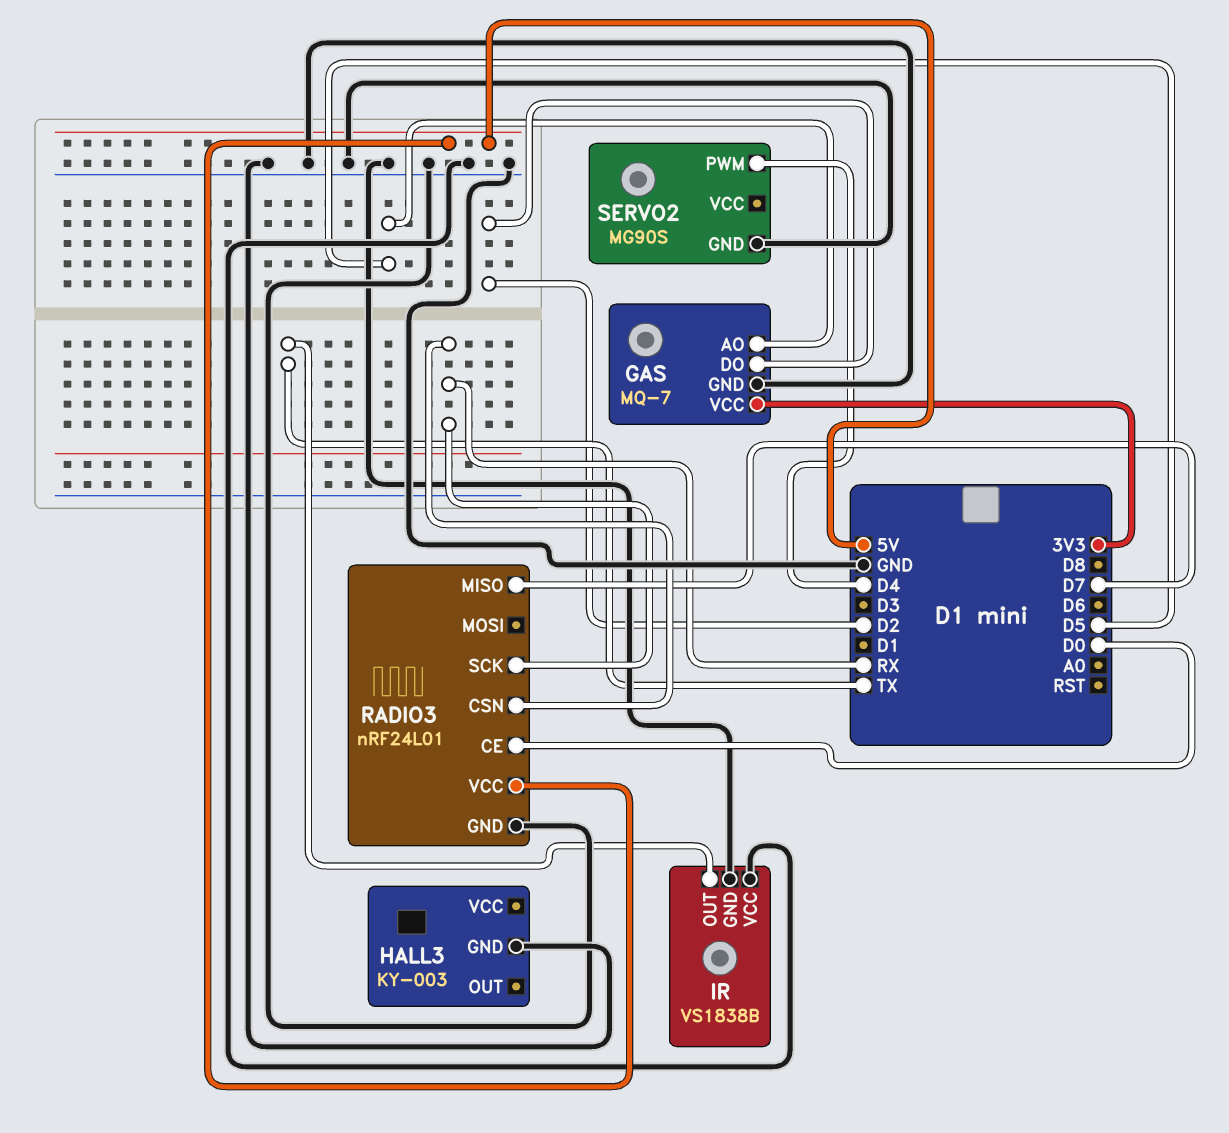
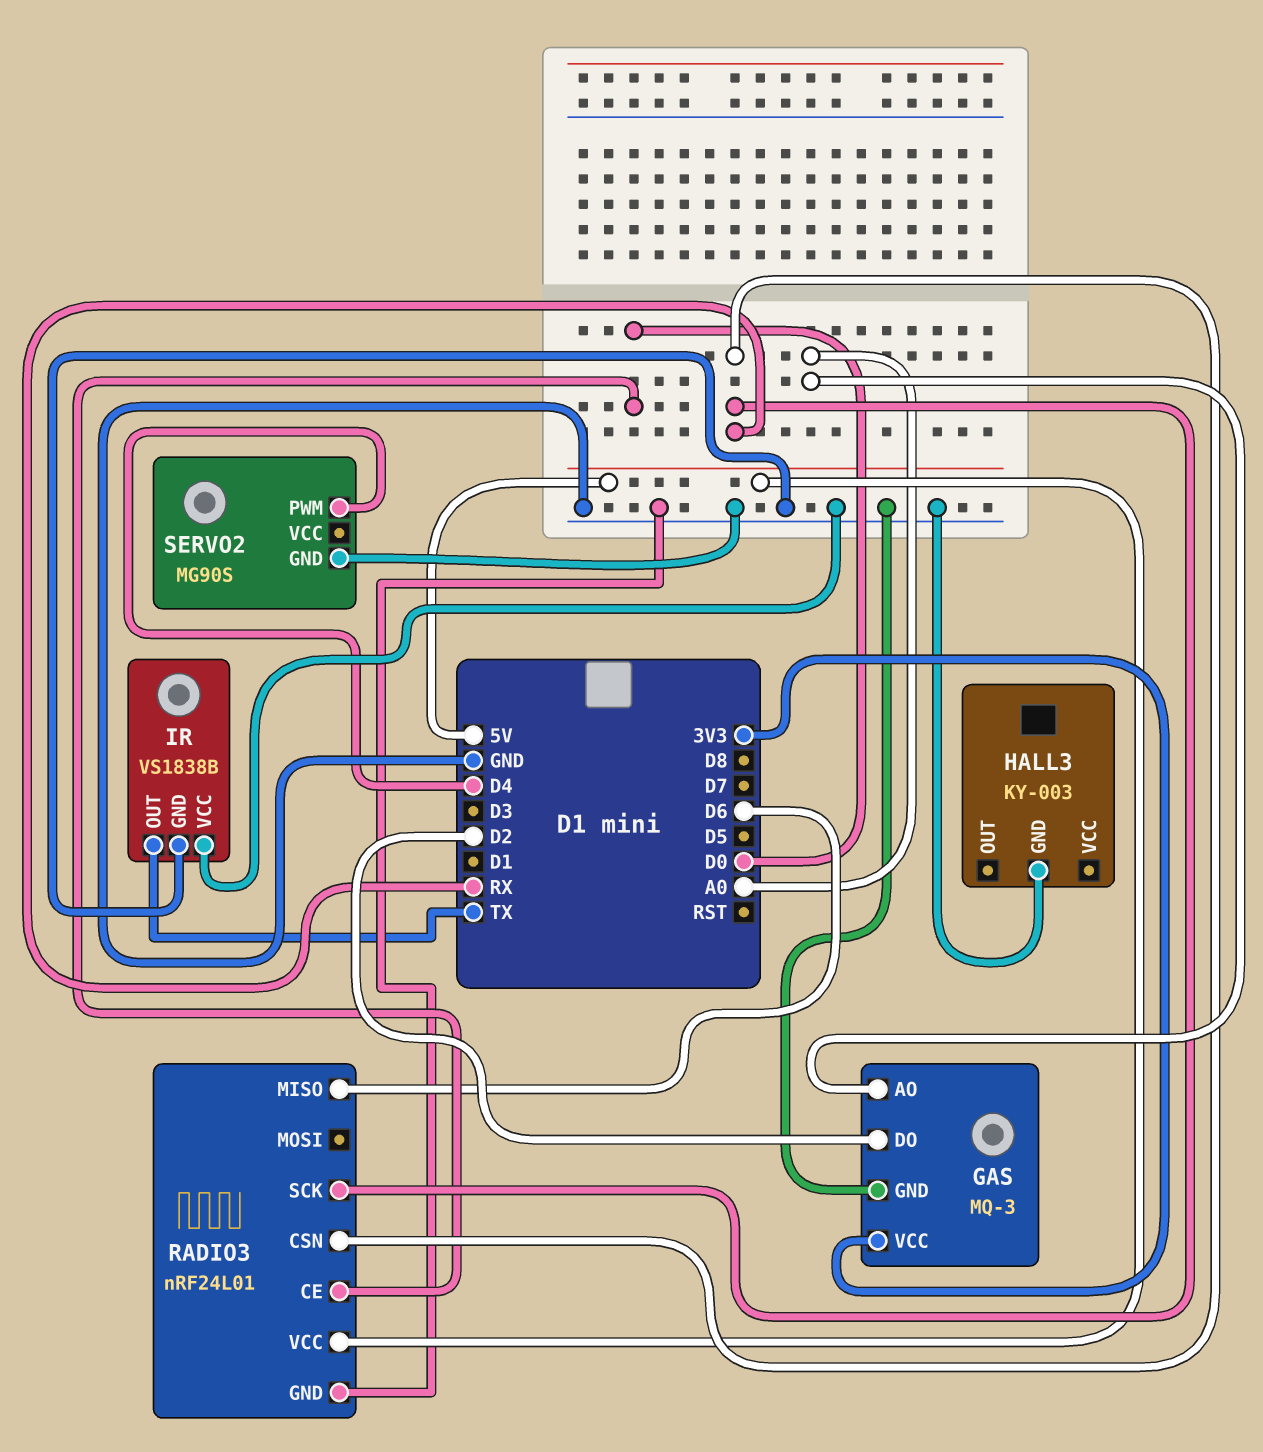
GAS: MQ-7 -> MQ-3
GAS pin AO: D5 -> A0
RADIO3 pin MISO: D7 -> D6

